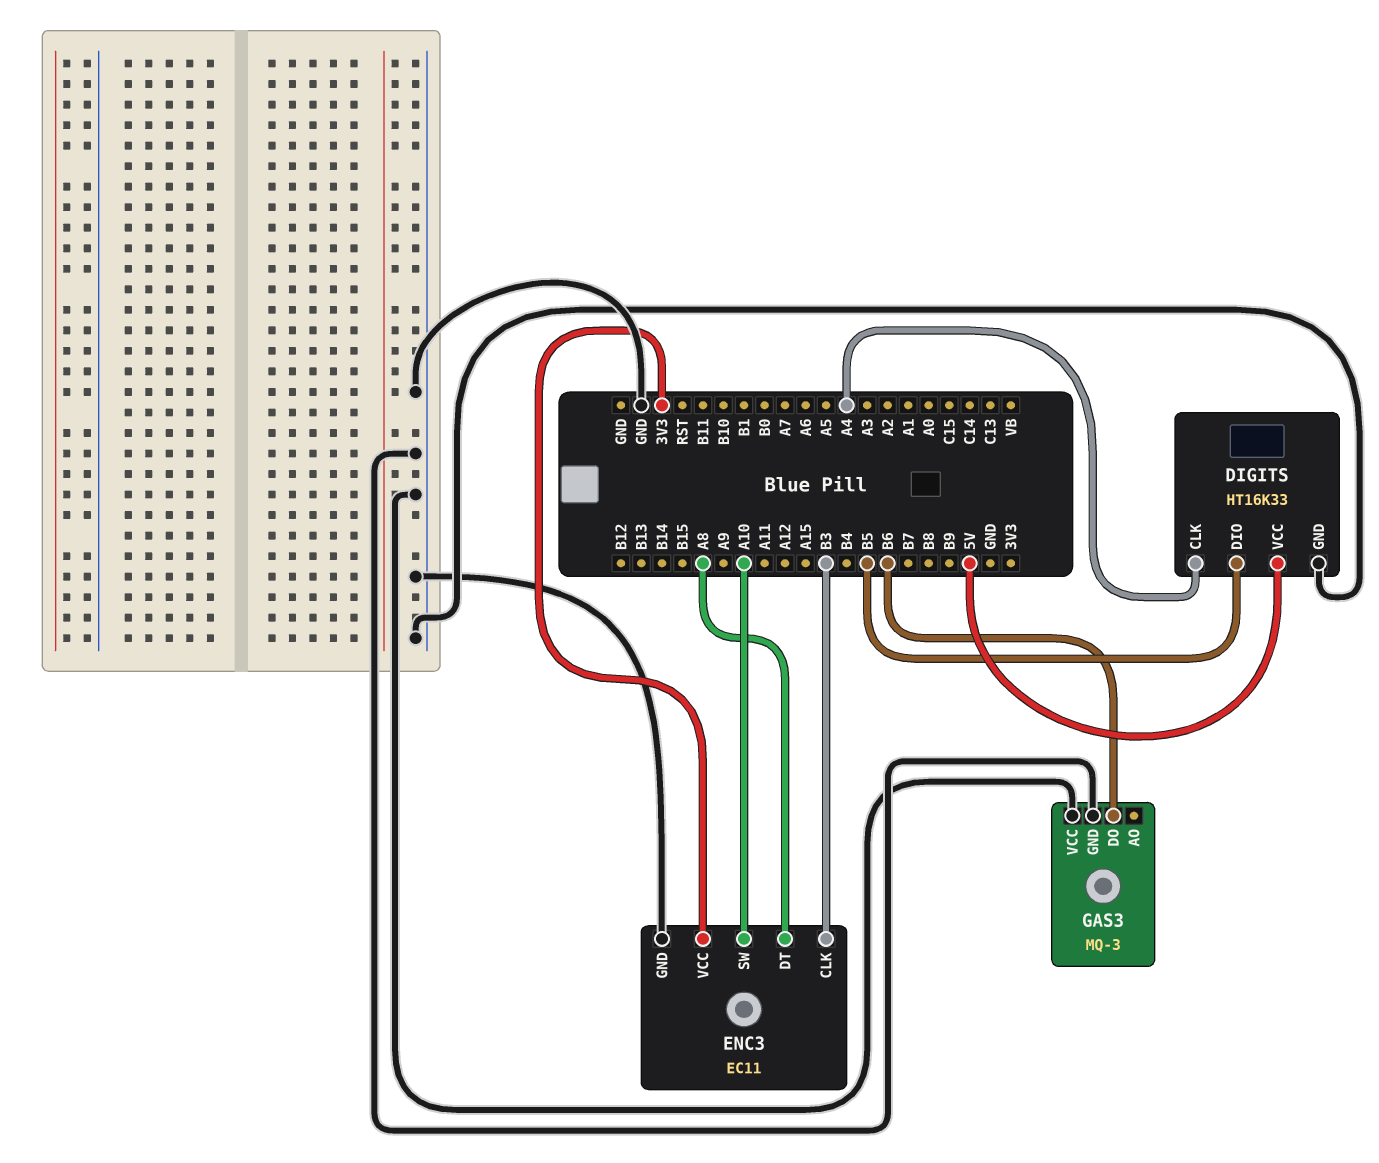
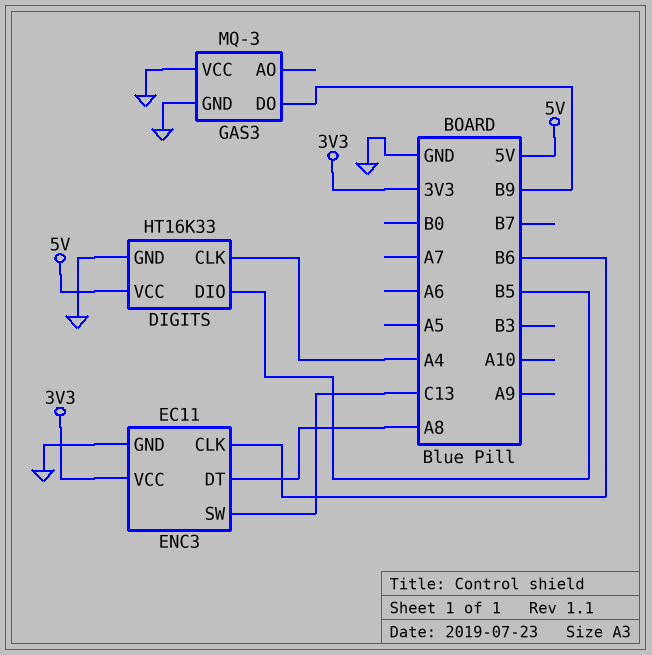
ENC3 pin CLK: B3 -> B6
ENC3 pin SW: A10 -> C13
GAS3 pin DO: B6 -> B9

